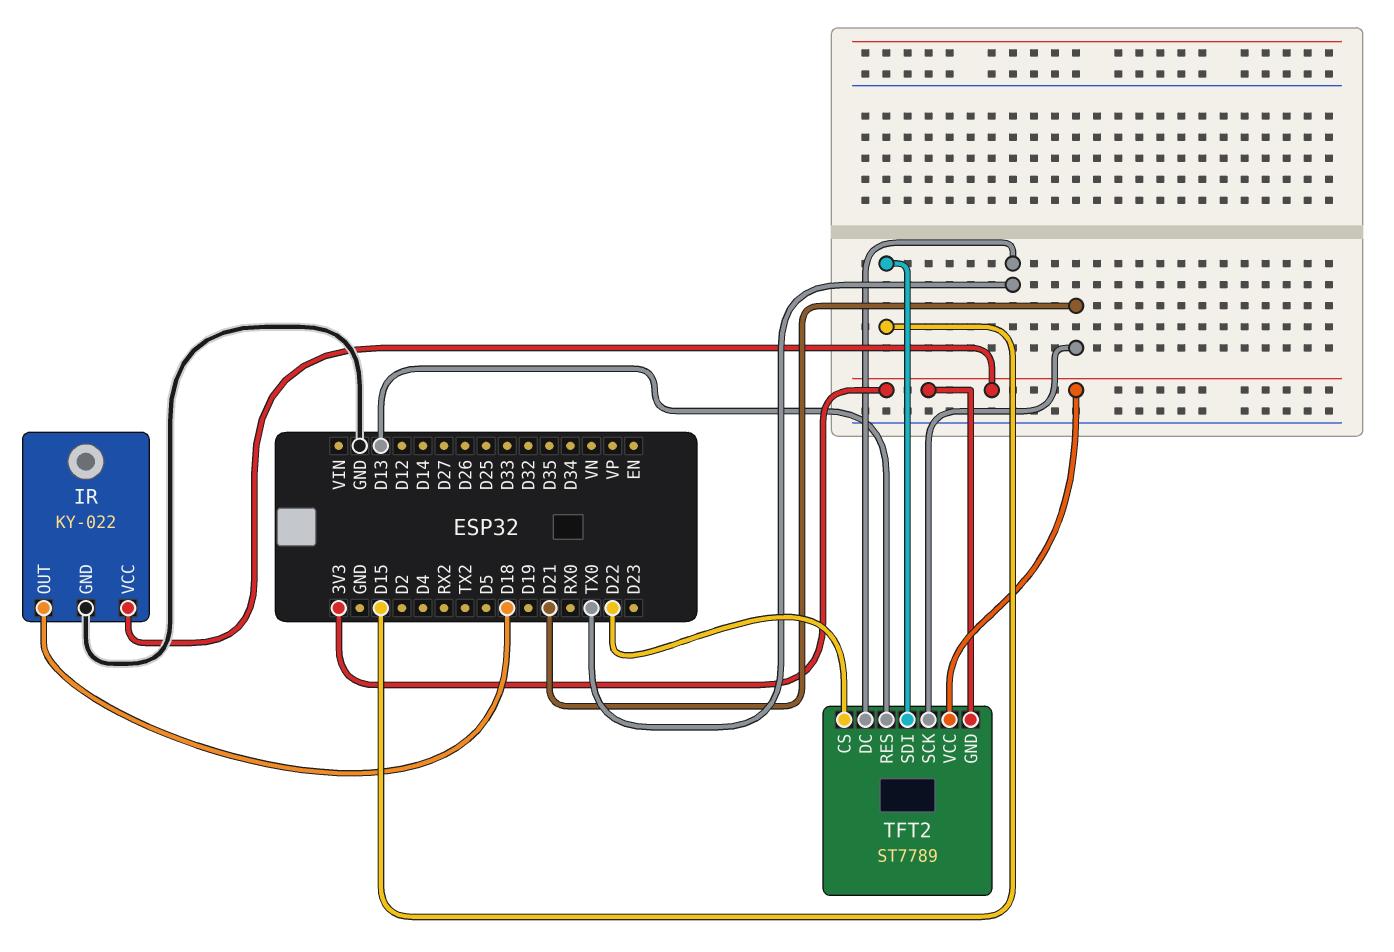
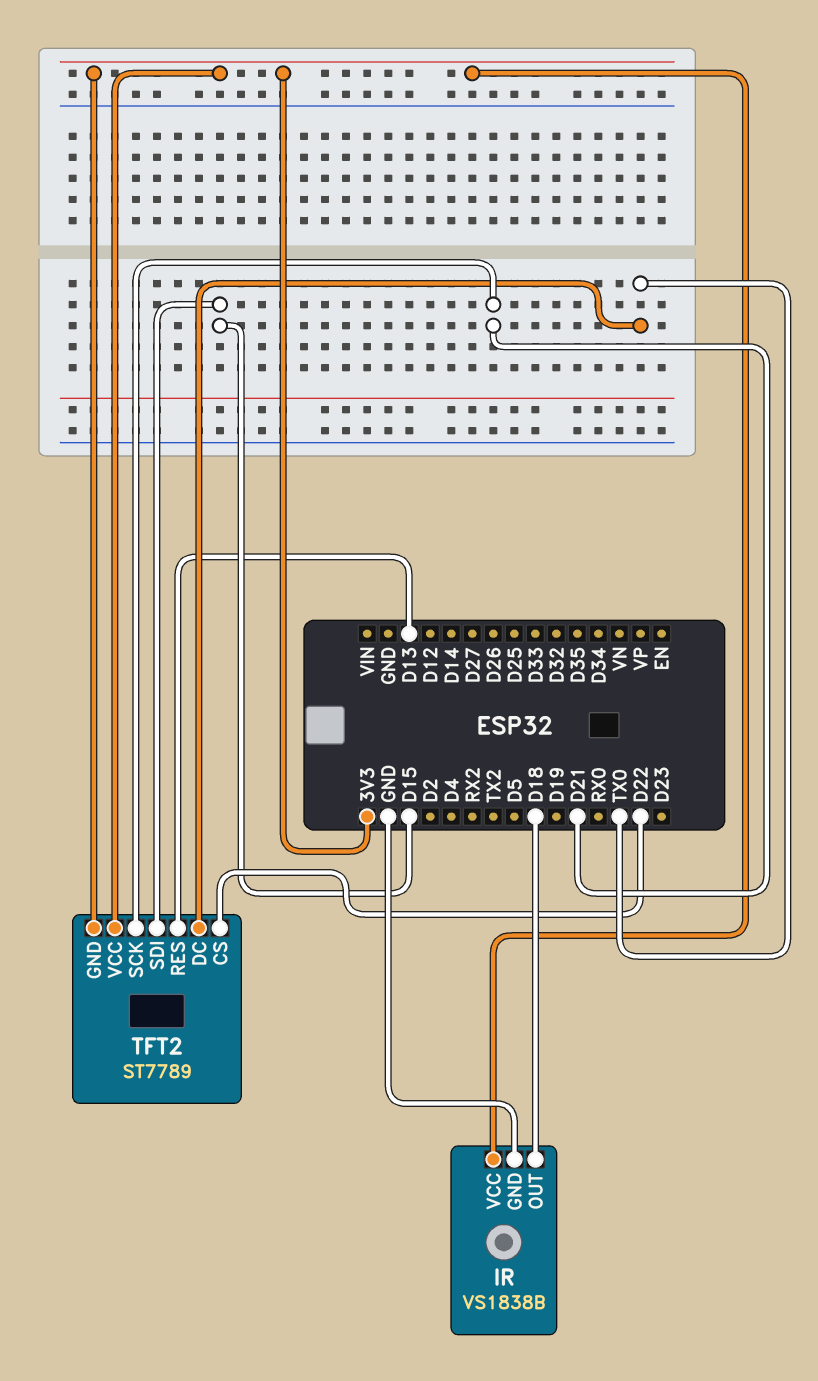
IR: KY-022 -> VS1838B

